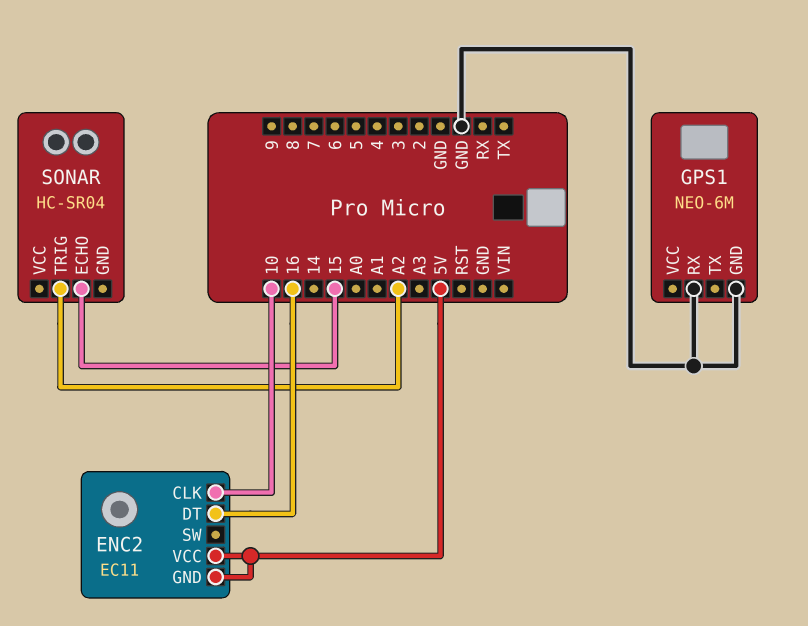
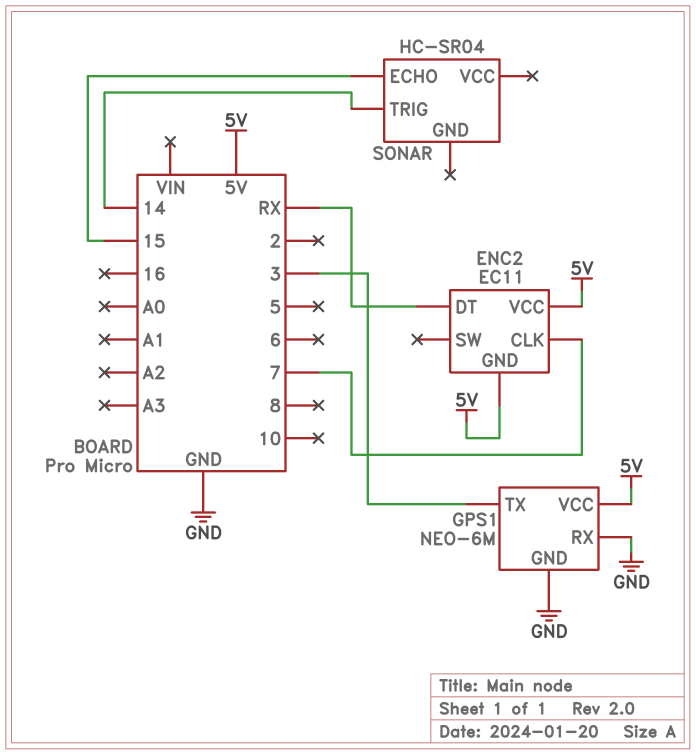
ENC2 pin CLK: 10 -> 7
ENC2 pin DT: 16 -> RX
GPS1 pin TX: none -> 3
GPS1 pin VCC: none -> 5V
SONAR pin TRIG: A2 -> 14

